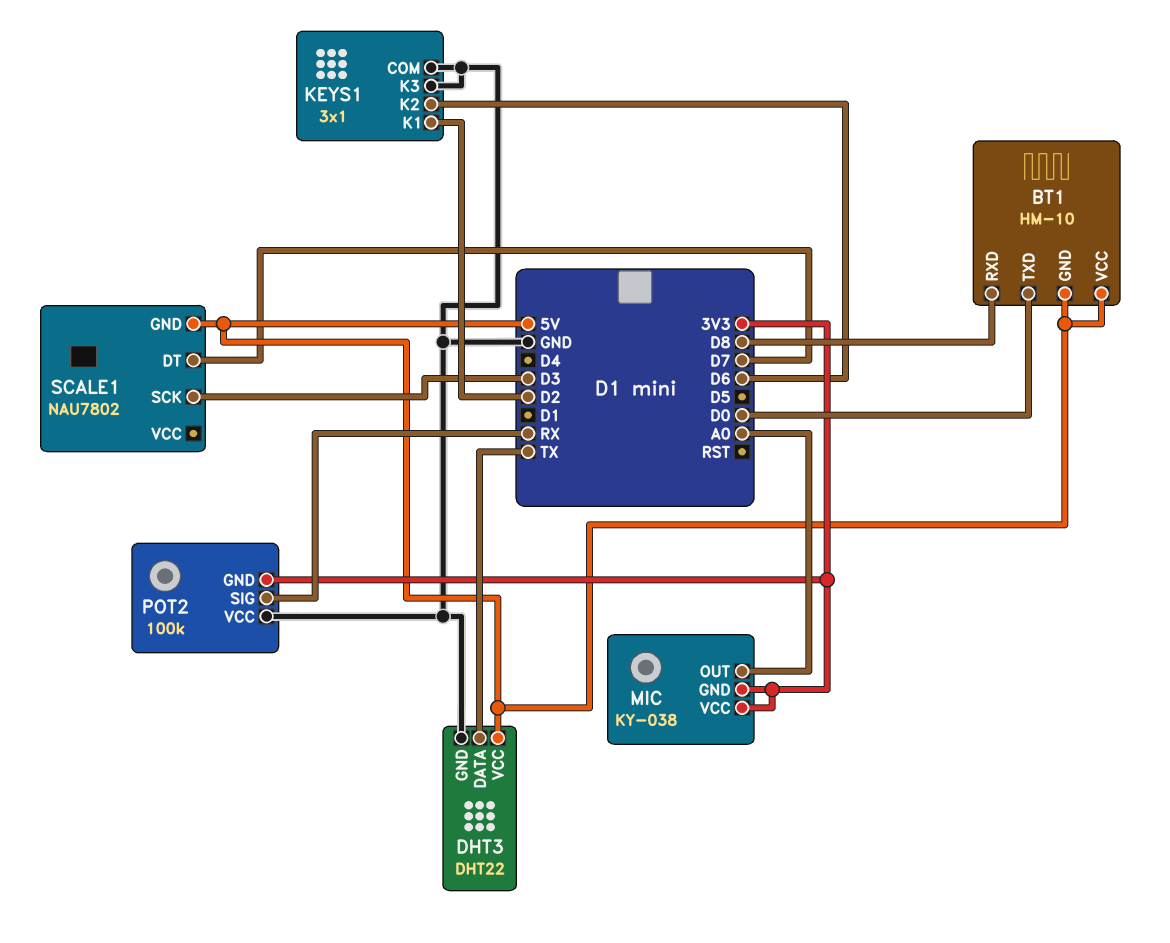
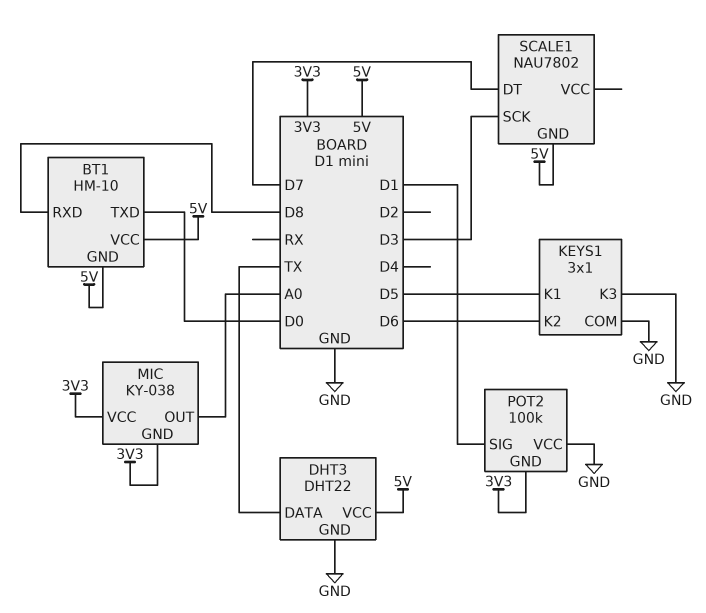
KEYS1 pin K1: D2 -> D5
POT2 pin SIG: RX -> D1

